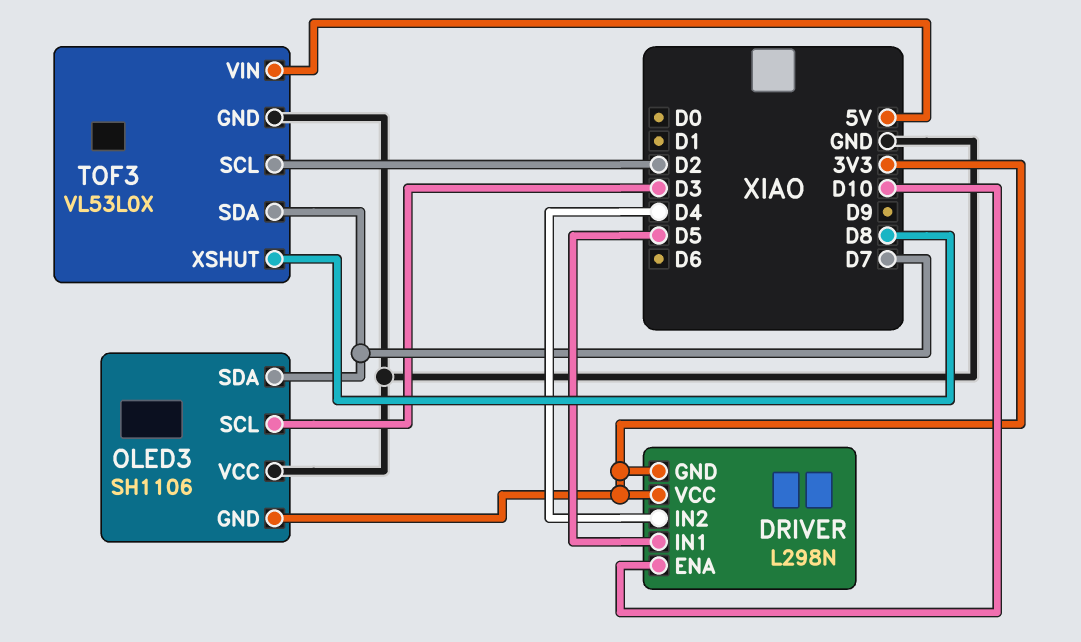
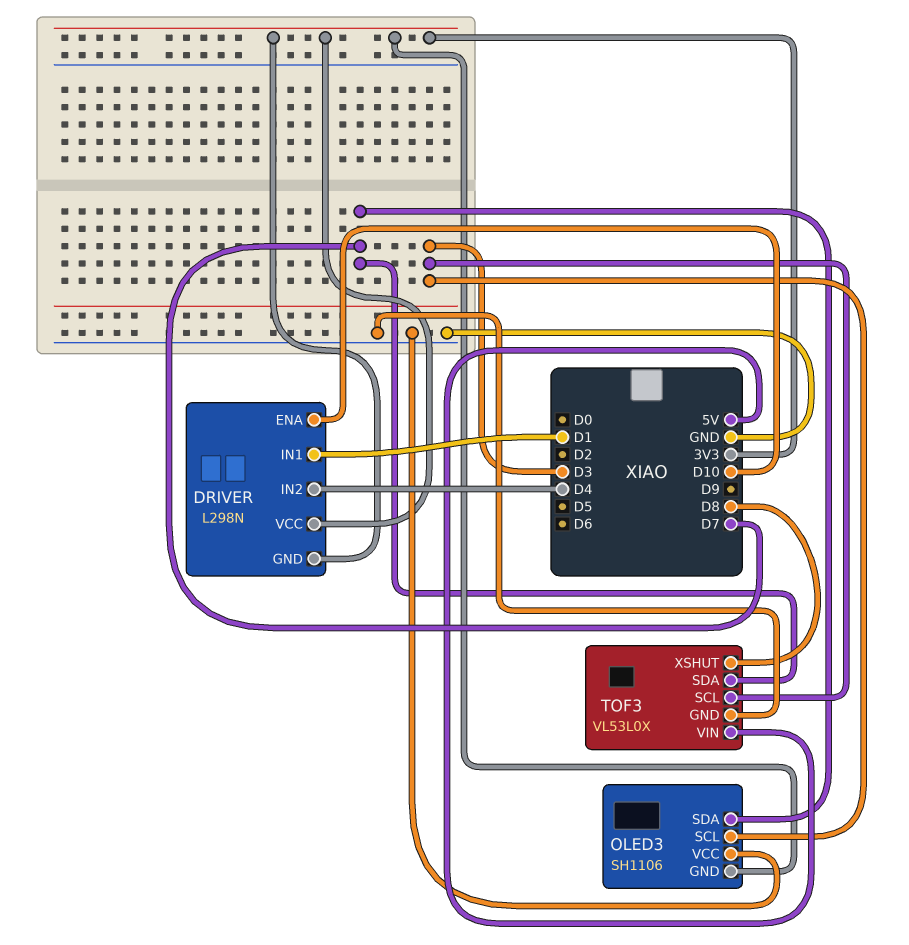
DRIVER pin IN1: D5 -> D1
TOF3 pin SCL: D2 -> D3

